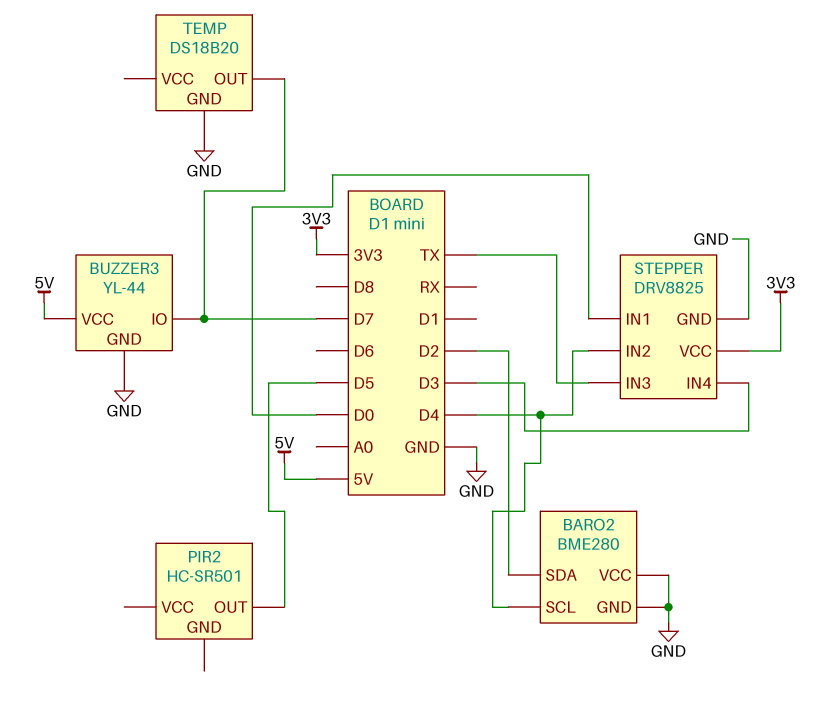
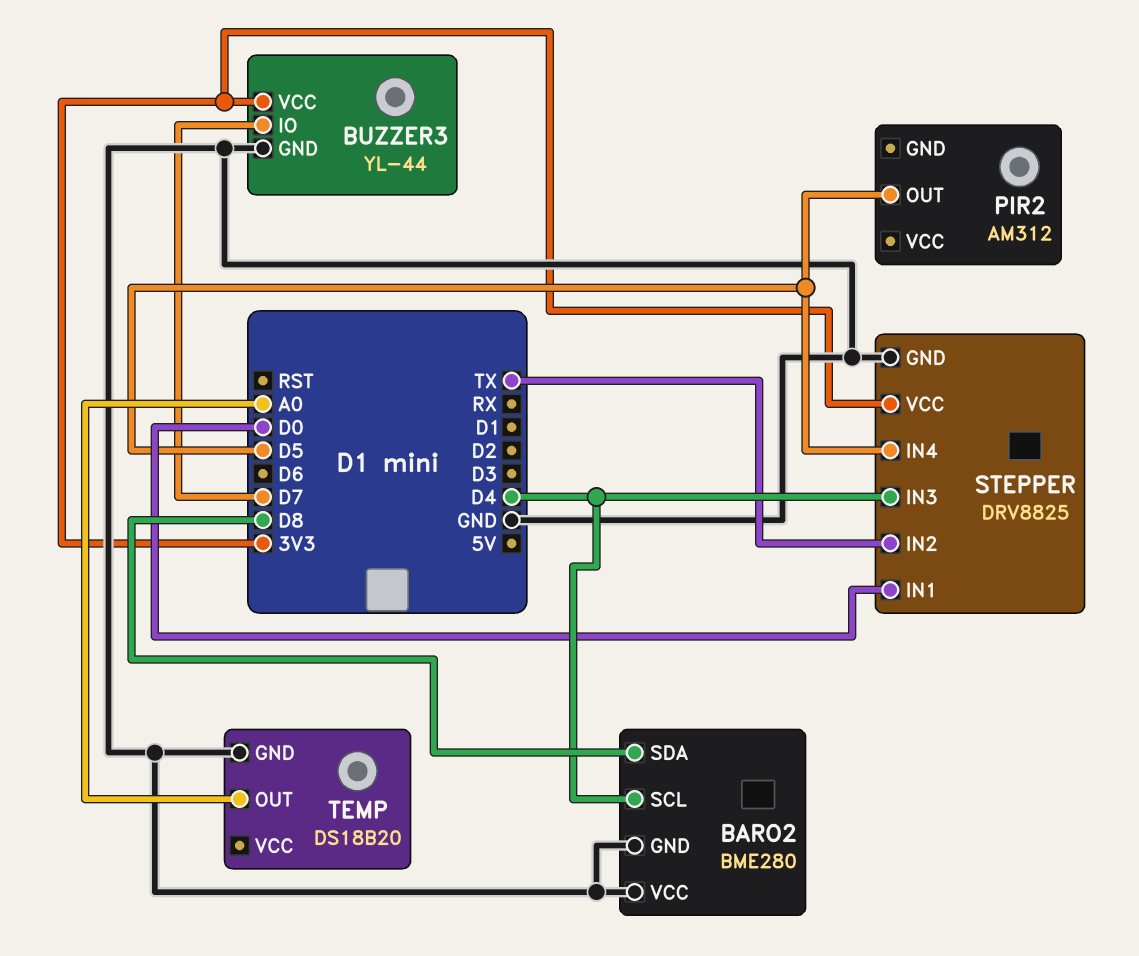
BARO2 pin SDA: D2 -> D8
BUZZER3 pin VCC: 5V -> 3V3
PIR2: HC-SR501 -> AM312
STEPPER pin IN2: D4 -> TX
STEPPER pin IN3: TX -> D4
STEPPER pin IN4: D3 -> D5
TEMP pin OUT: D7 -> A0

